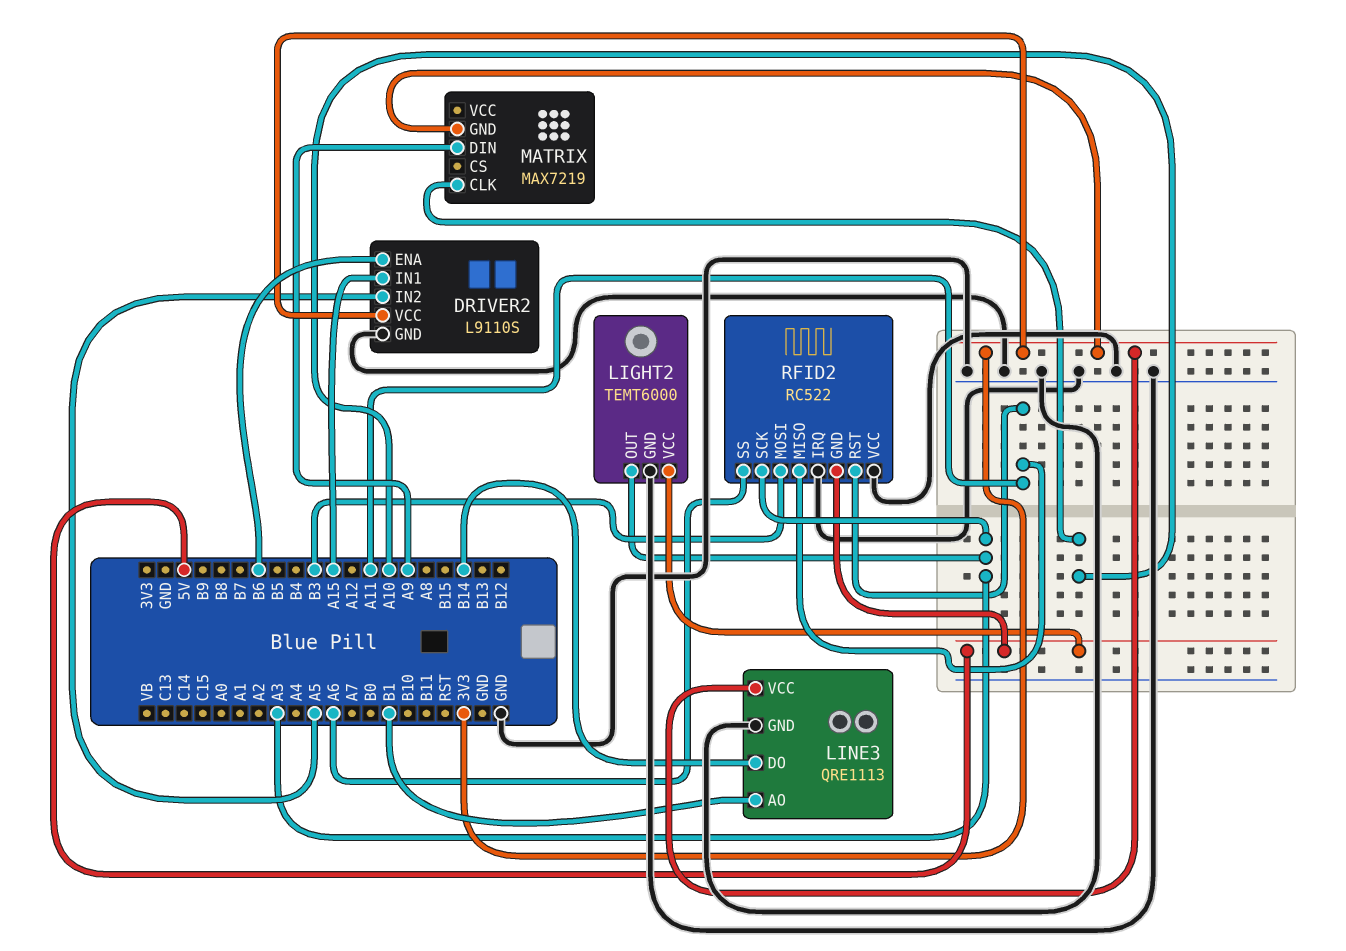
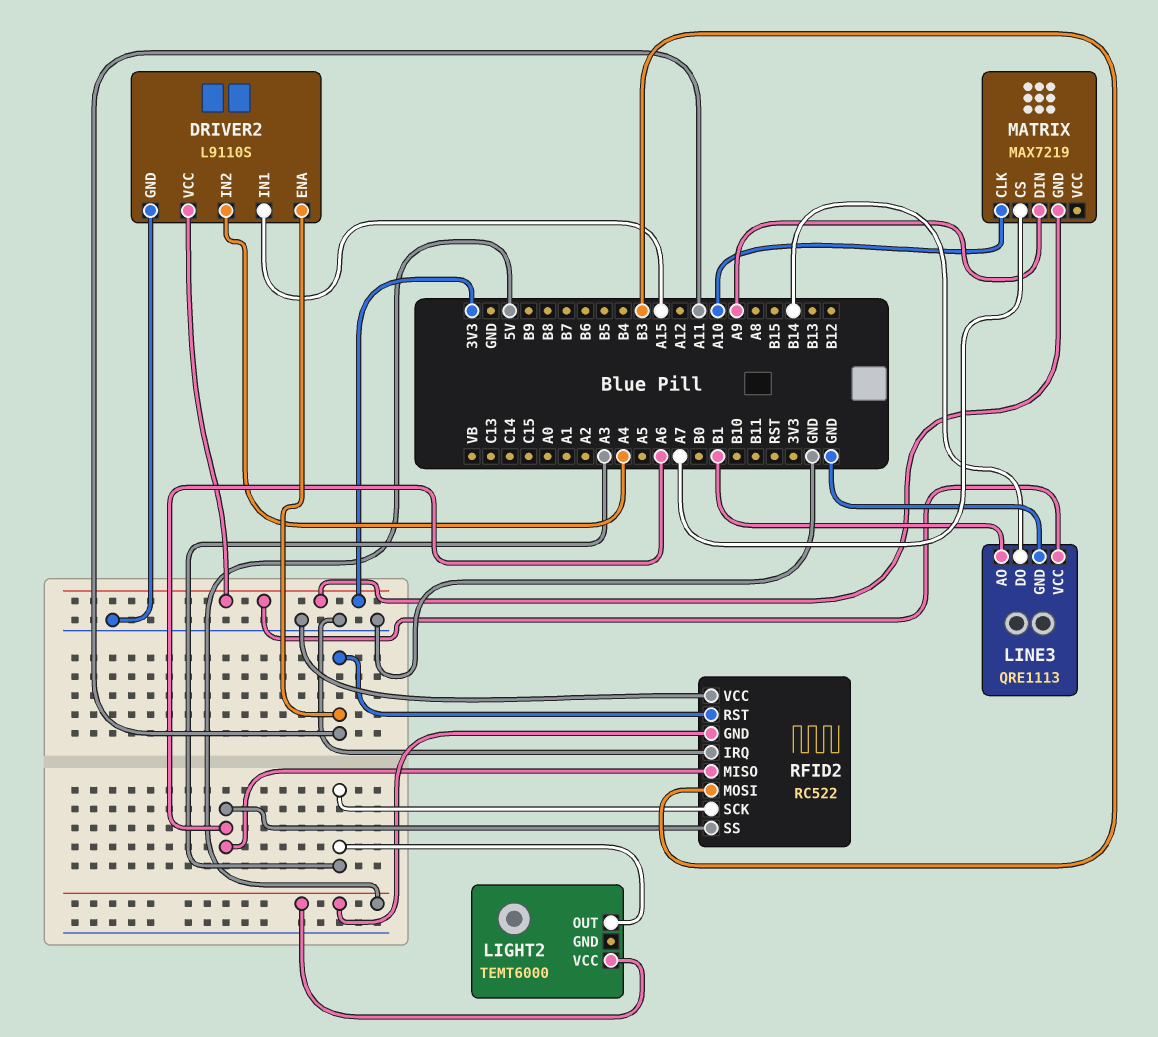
DRIVER2 pin ENA: B6 -> A11
DRIVER2 pin IN2: A5 -> A4
LIGHT2 pin GND: GND -> none
MATRIX pin CS: none -> A7
RFID2 pin MISO: A11 -> A6

